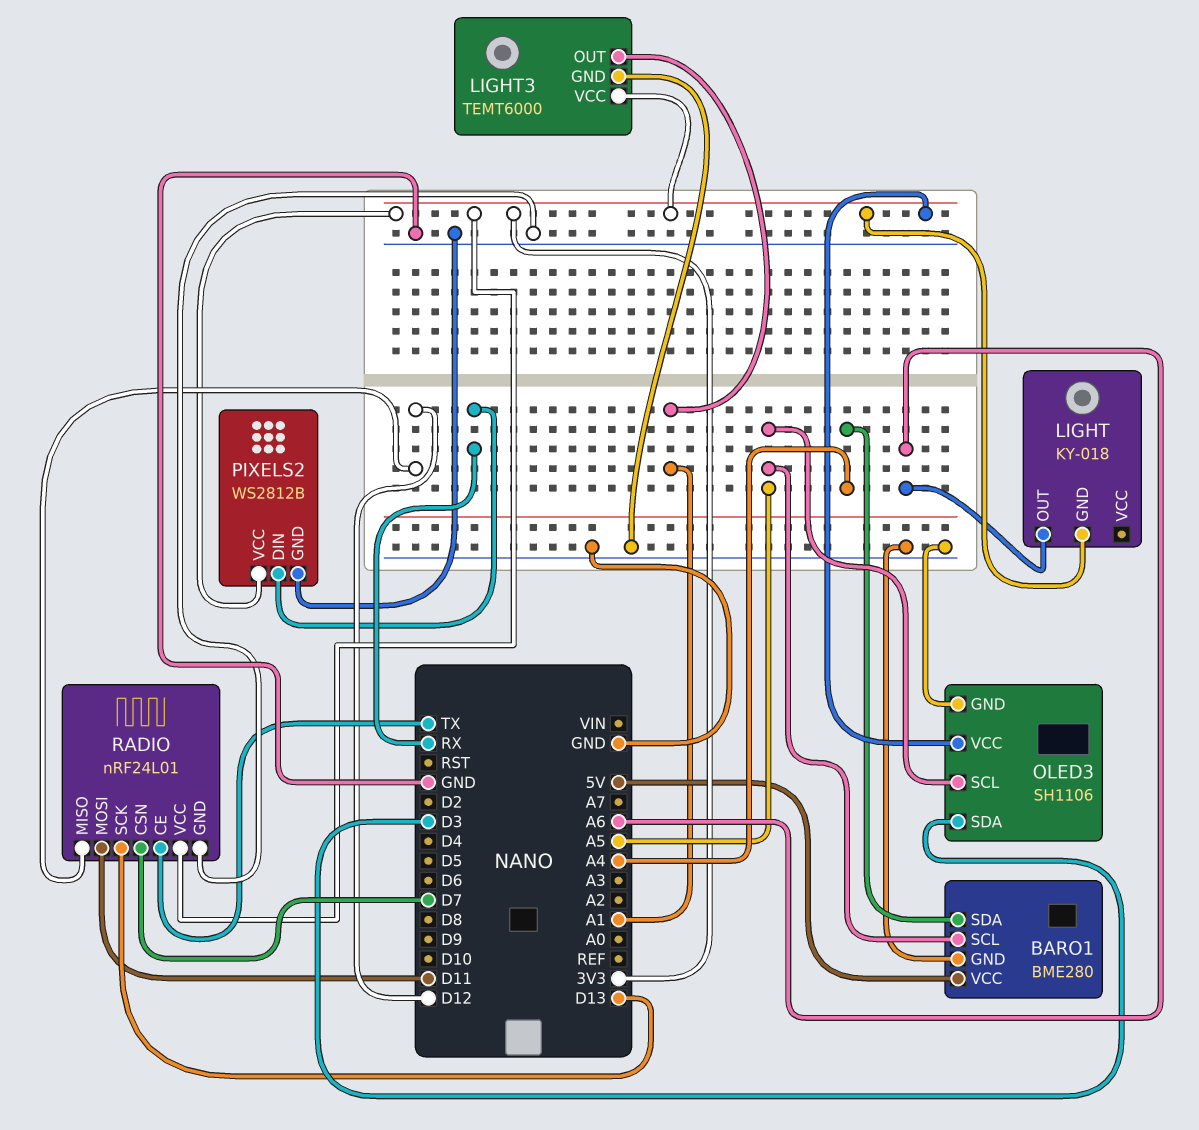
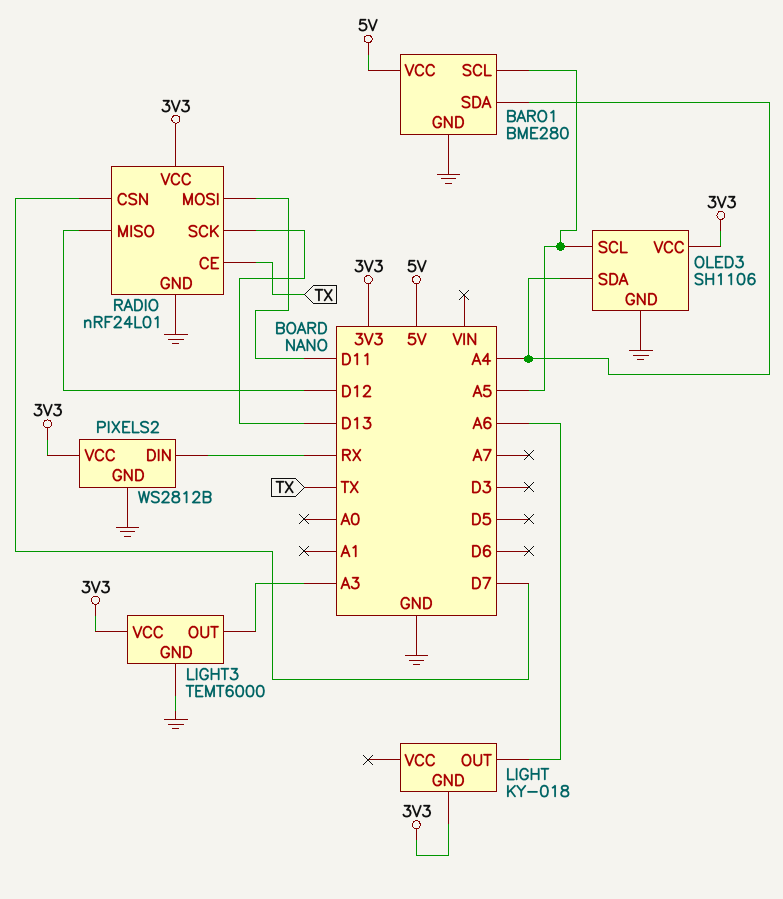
LIGHT3 pin OUT: A1 -> A3
OLED3 pin SDA: D3 -> A4

